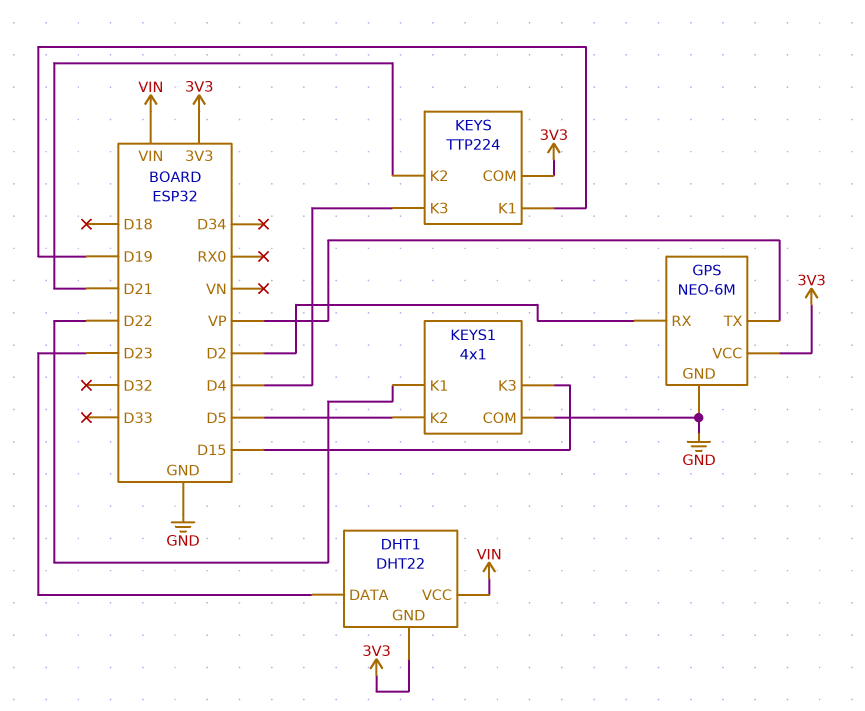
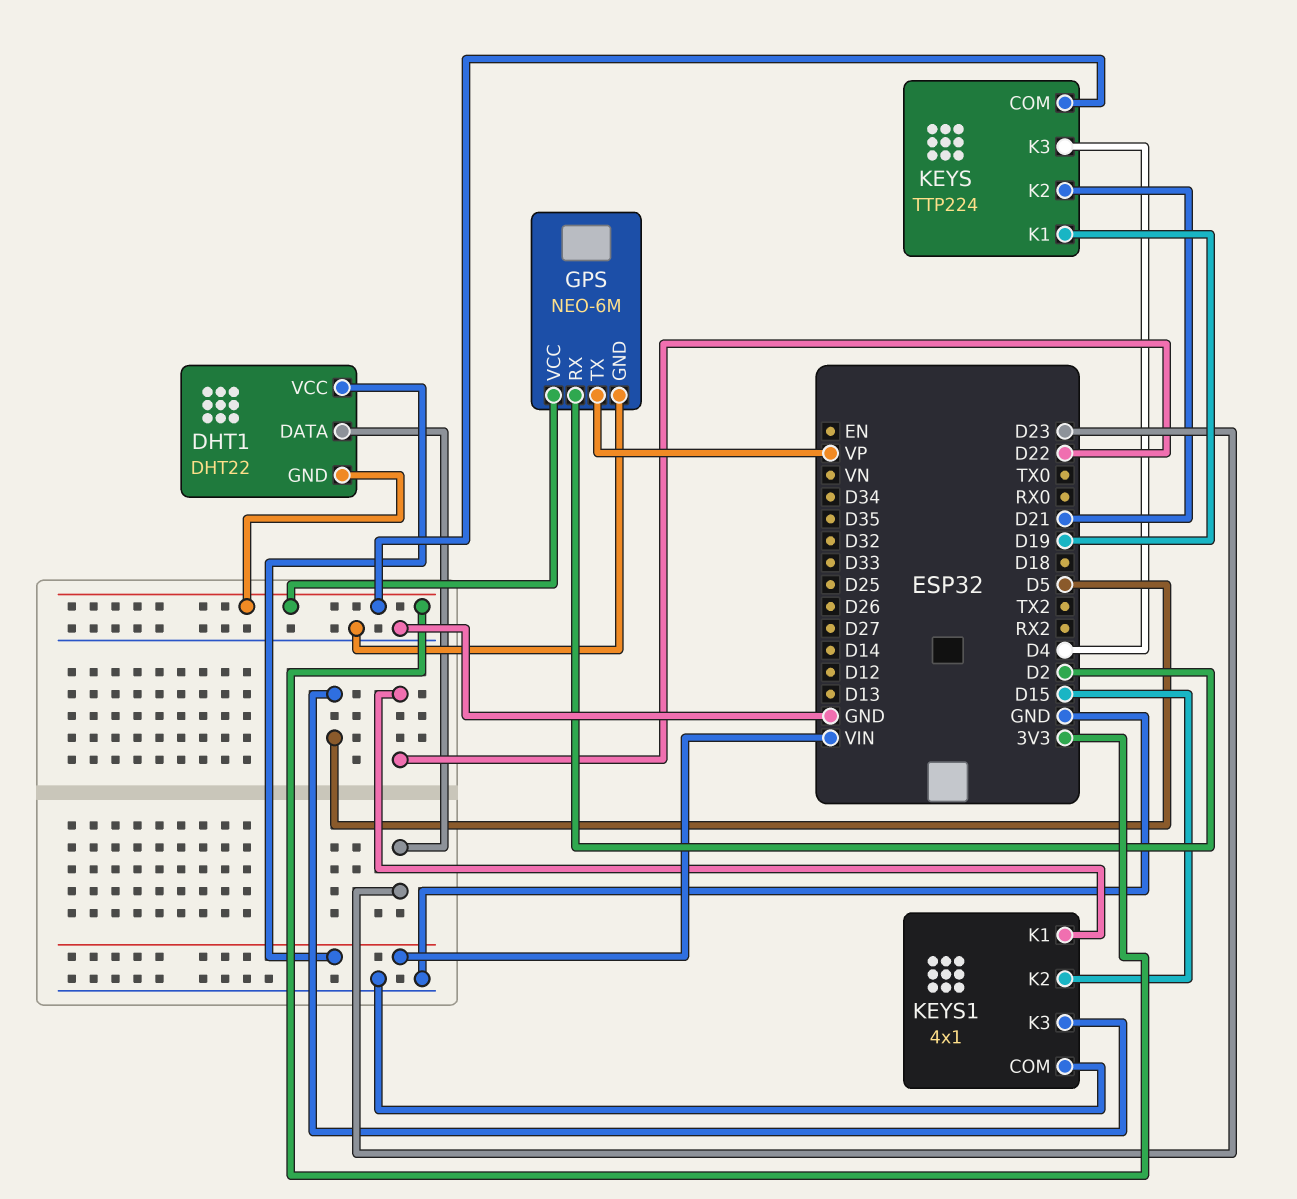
KEYS1 pin K2: D5 -> D15
KEYS1 pin K3: D15 -> D5

